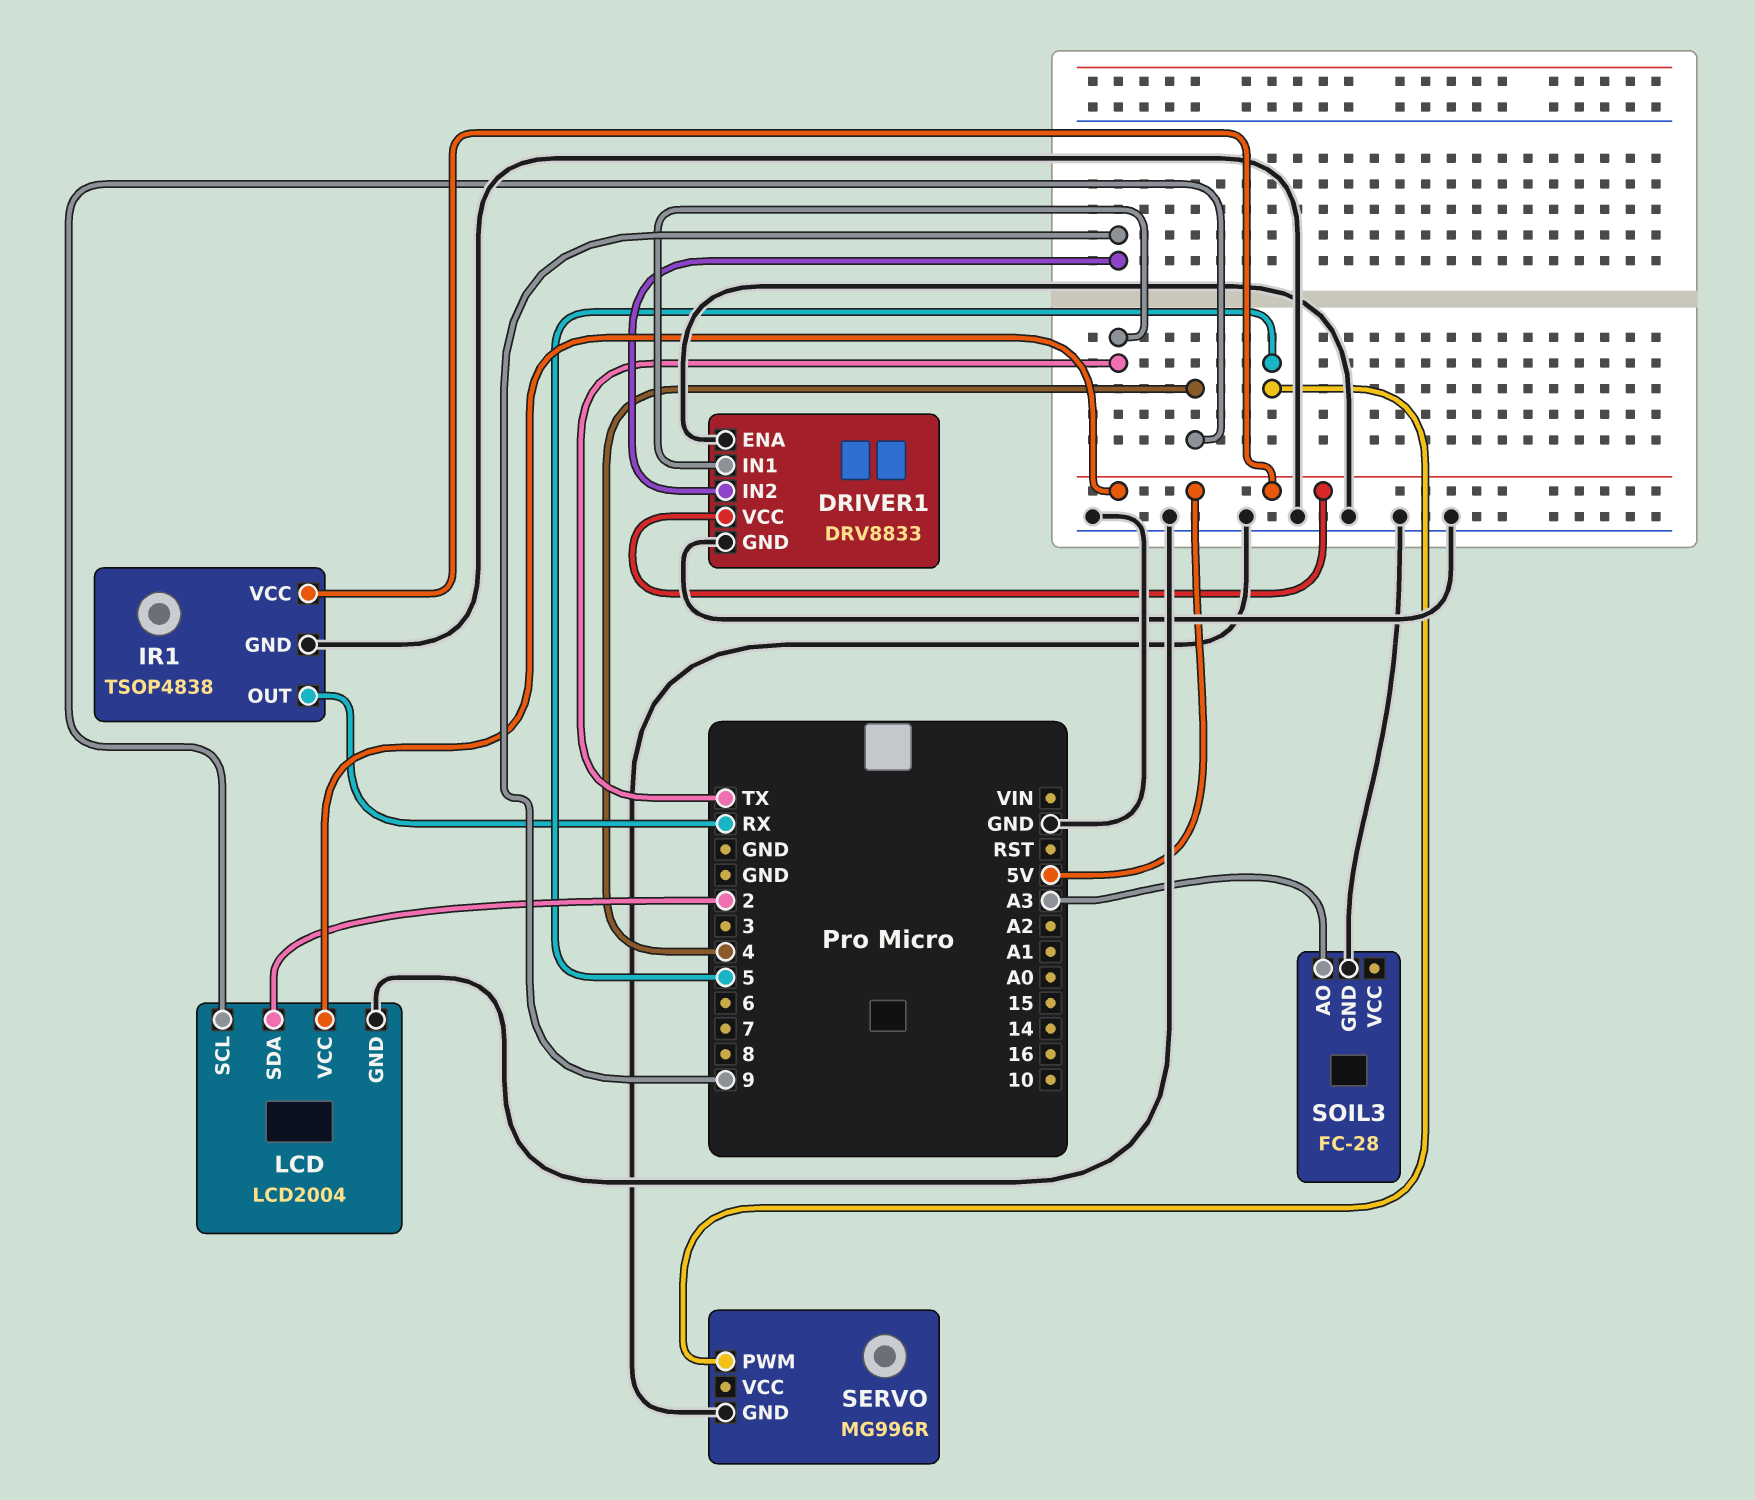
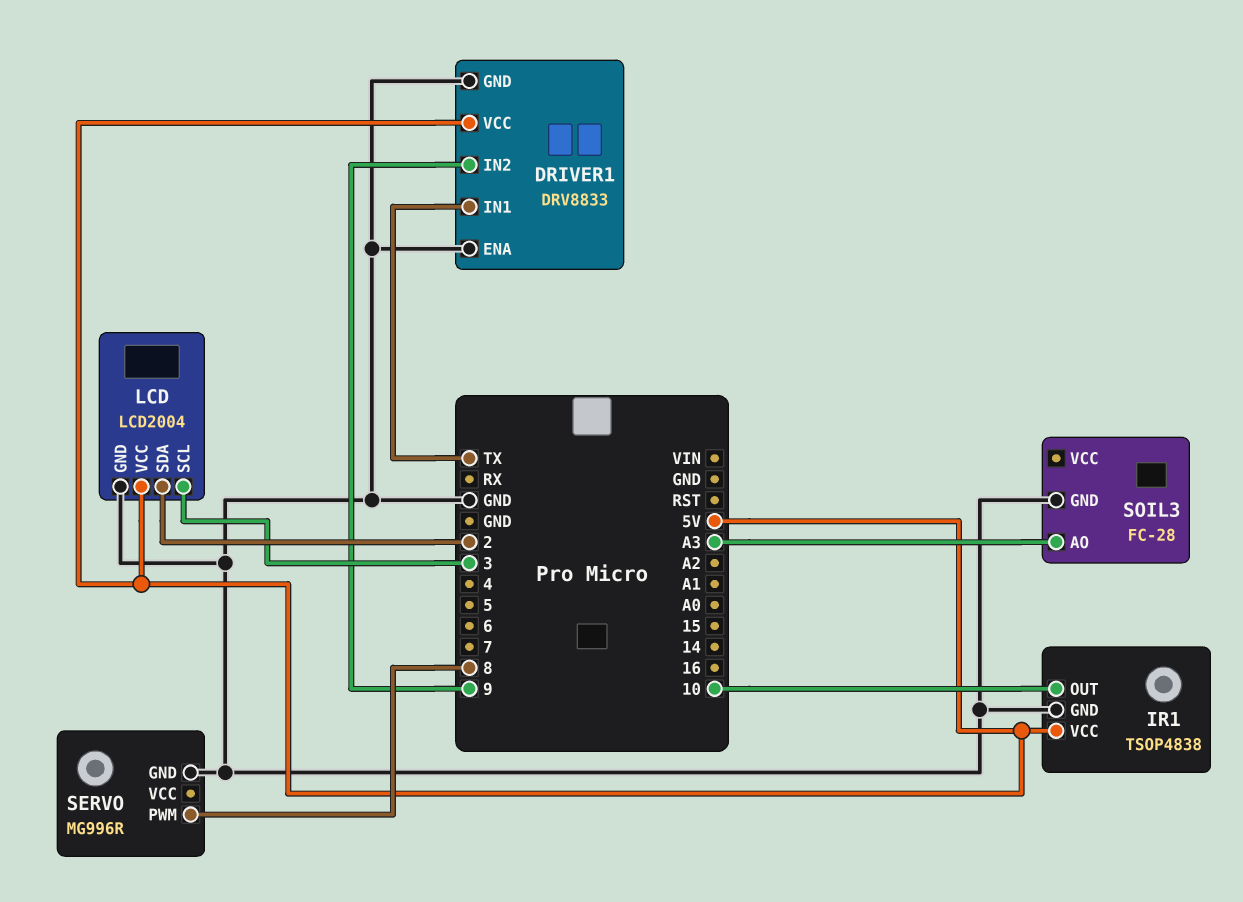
IR1 pin OUT: RX -> 10
LCD pin SCL: 4 -> 3
SERVO pin PWM: 5 -> 8

